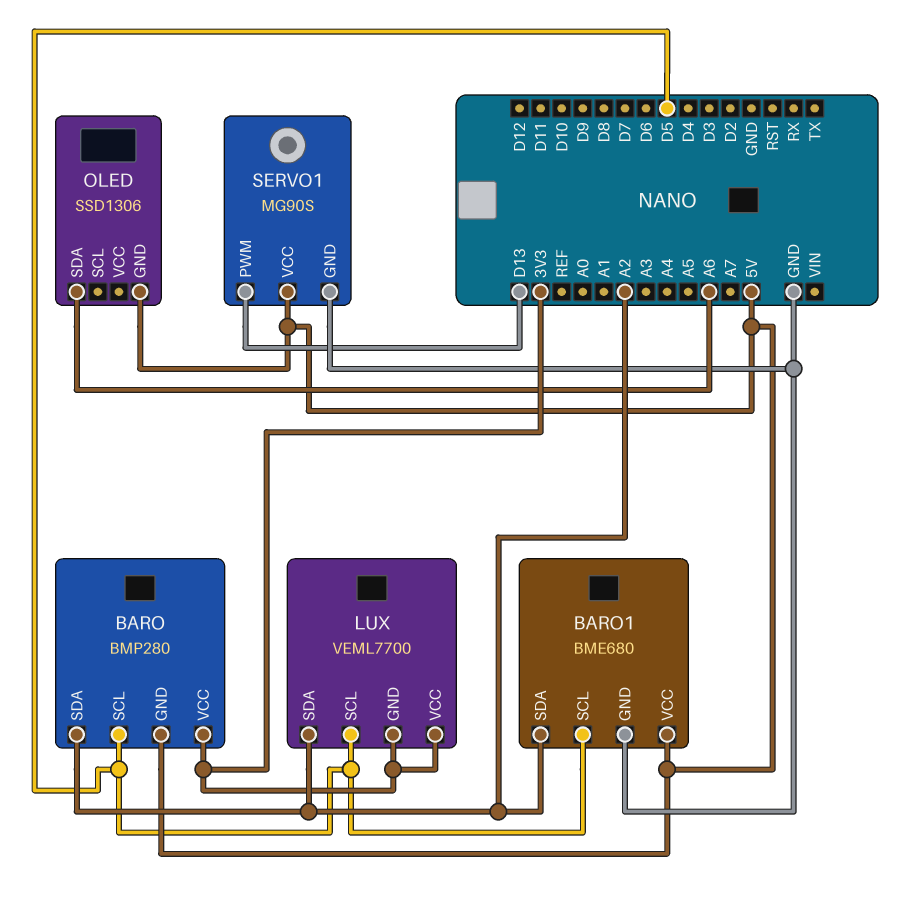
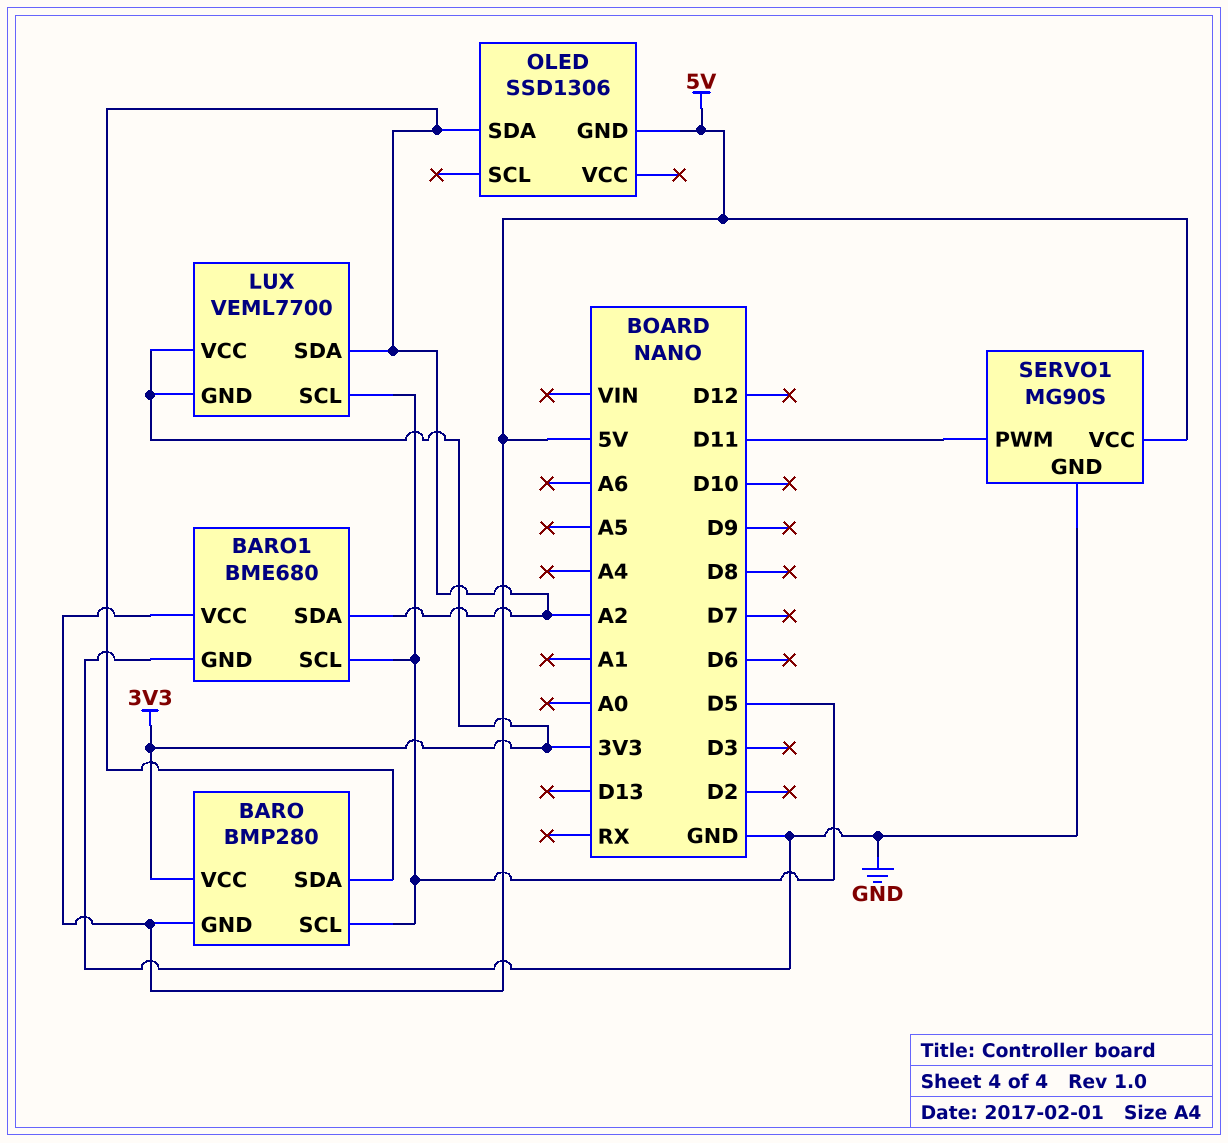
OLED pin SDA: A6 -> A2
SERVO1 pin PWM: D13 -> D11

